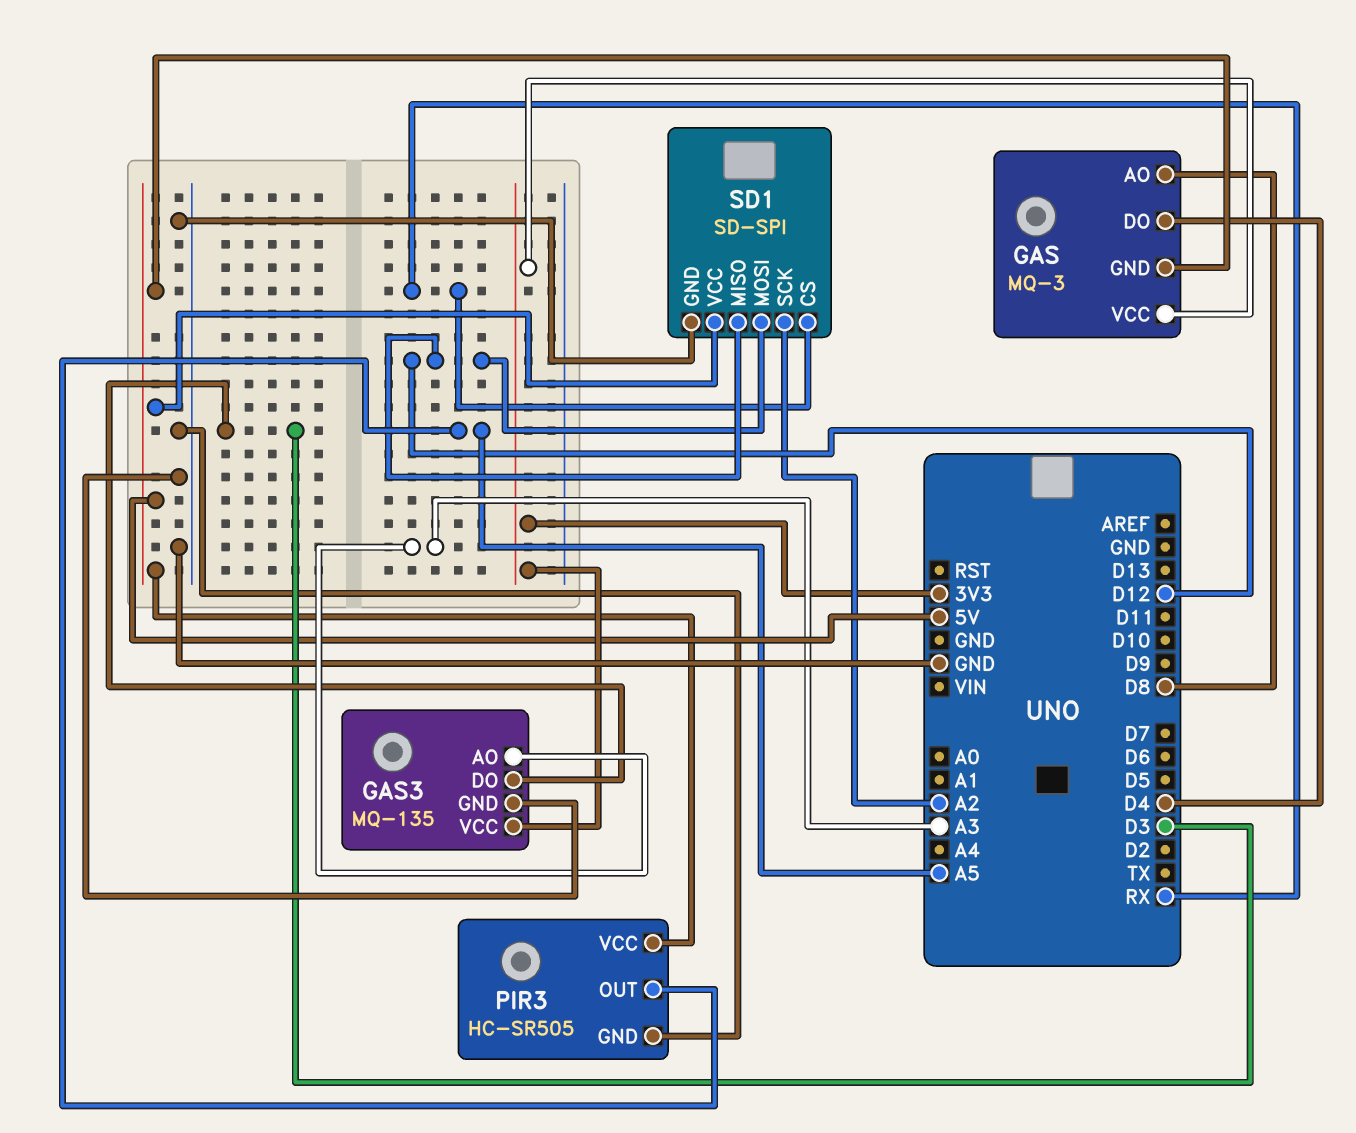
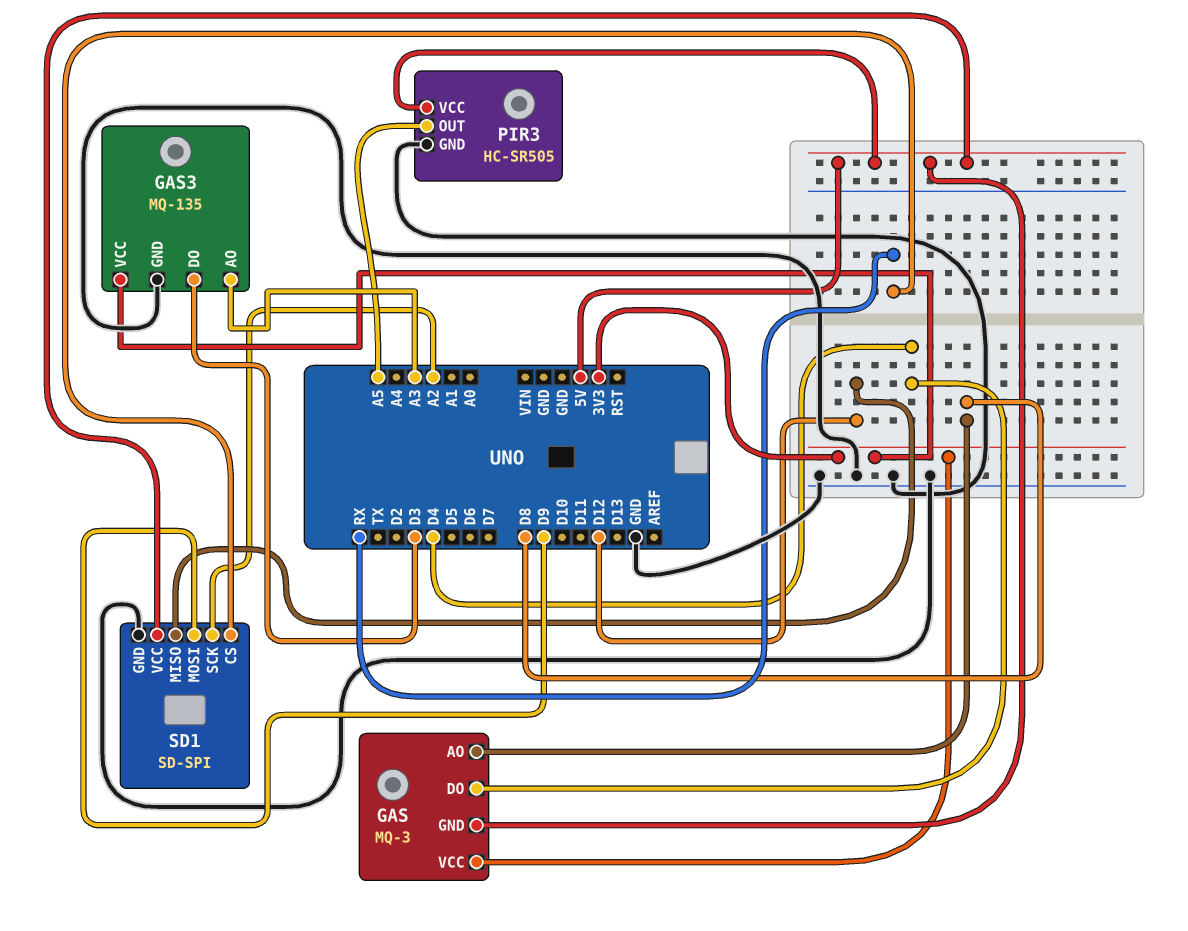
SD1 pin MOSI: D12 -> D9

